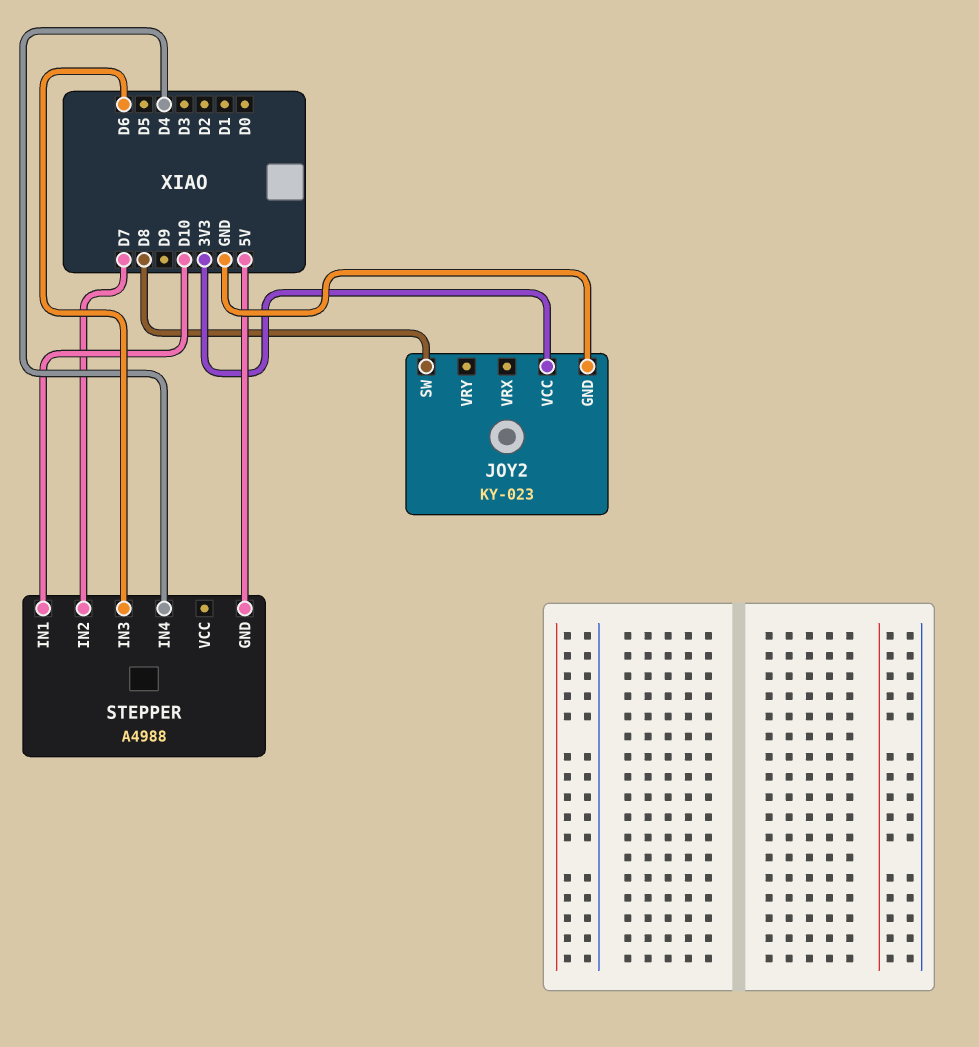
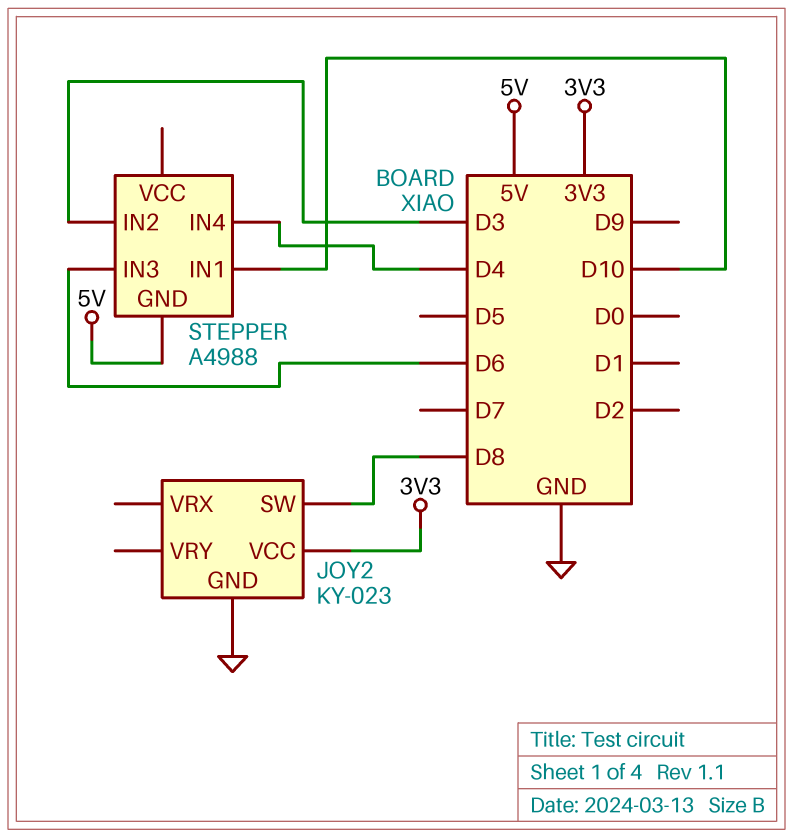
STEPPER pin IN2: D7 -> D3

